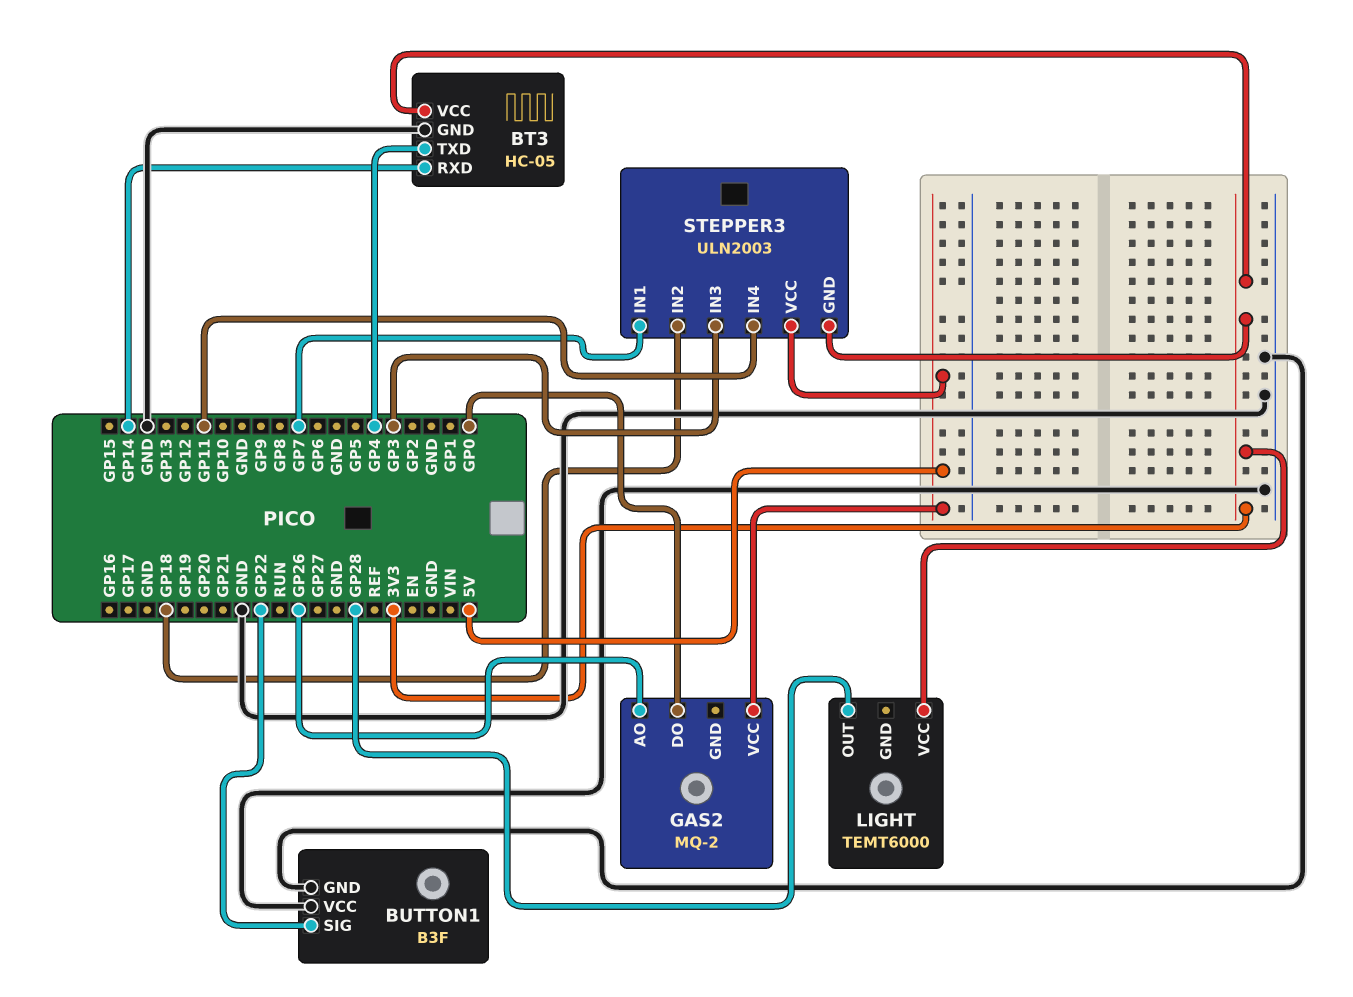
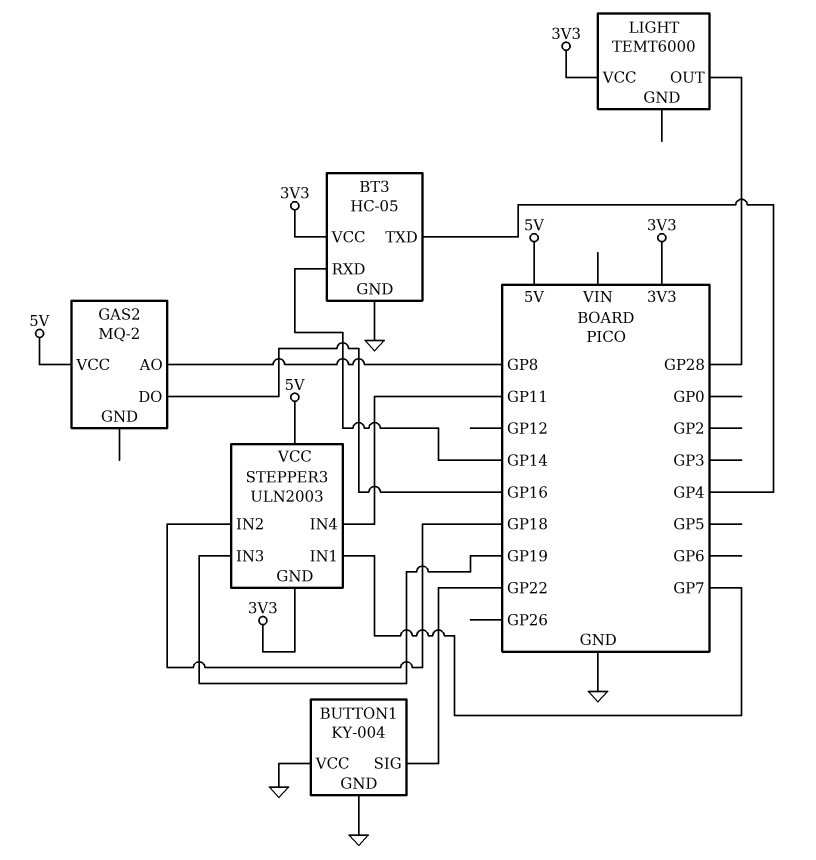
BUTTON1: B3F -> KY-004
GAS2 pin AO: GP26 -> GP8
GAS2 pin DO: GP0 -> GP16
STEPPER3 pin IN3: GP3 -> GP19

